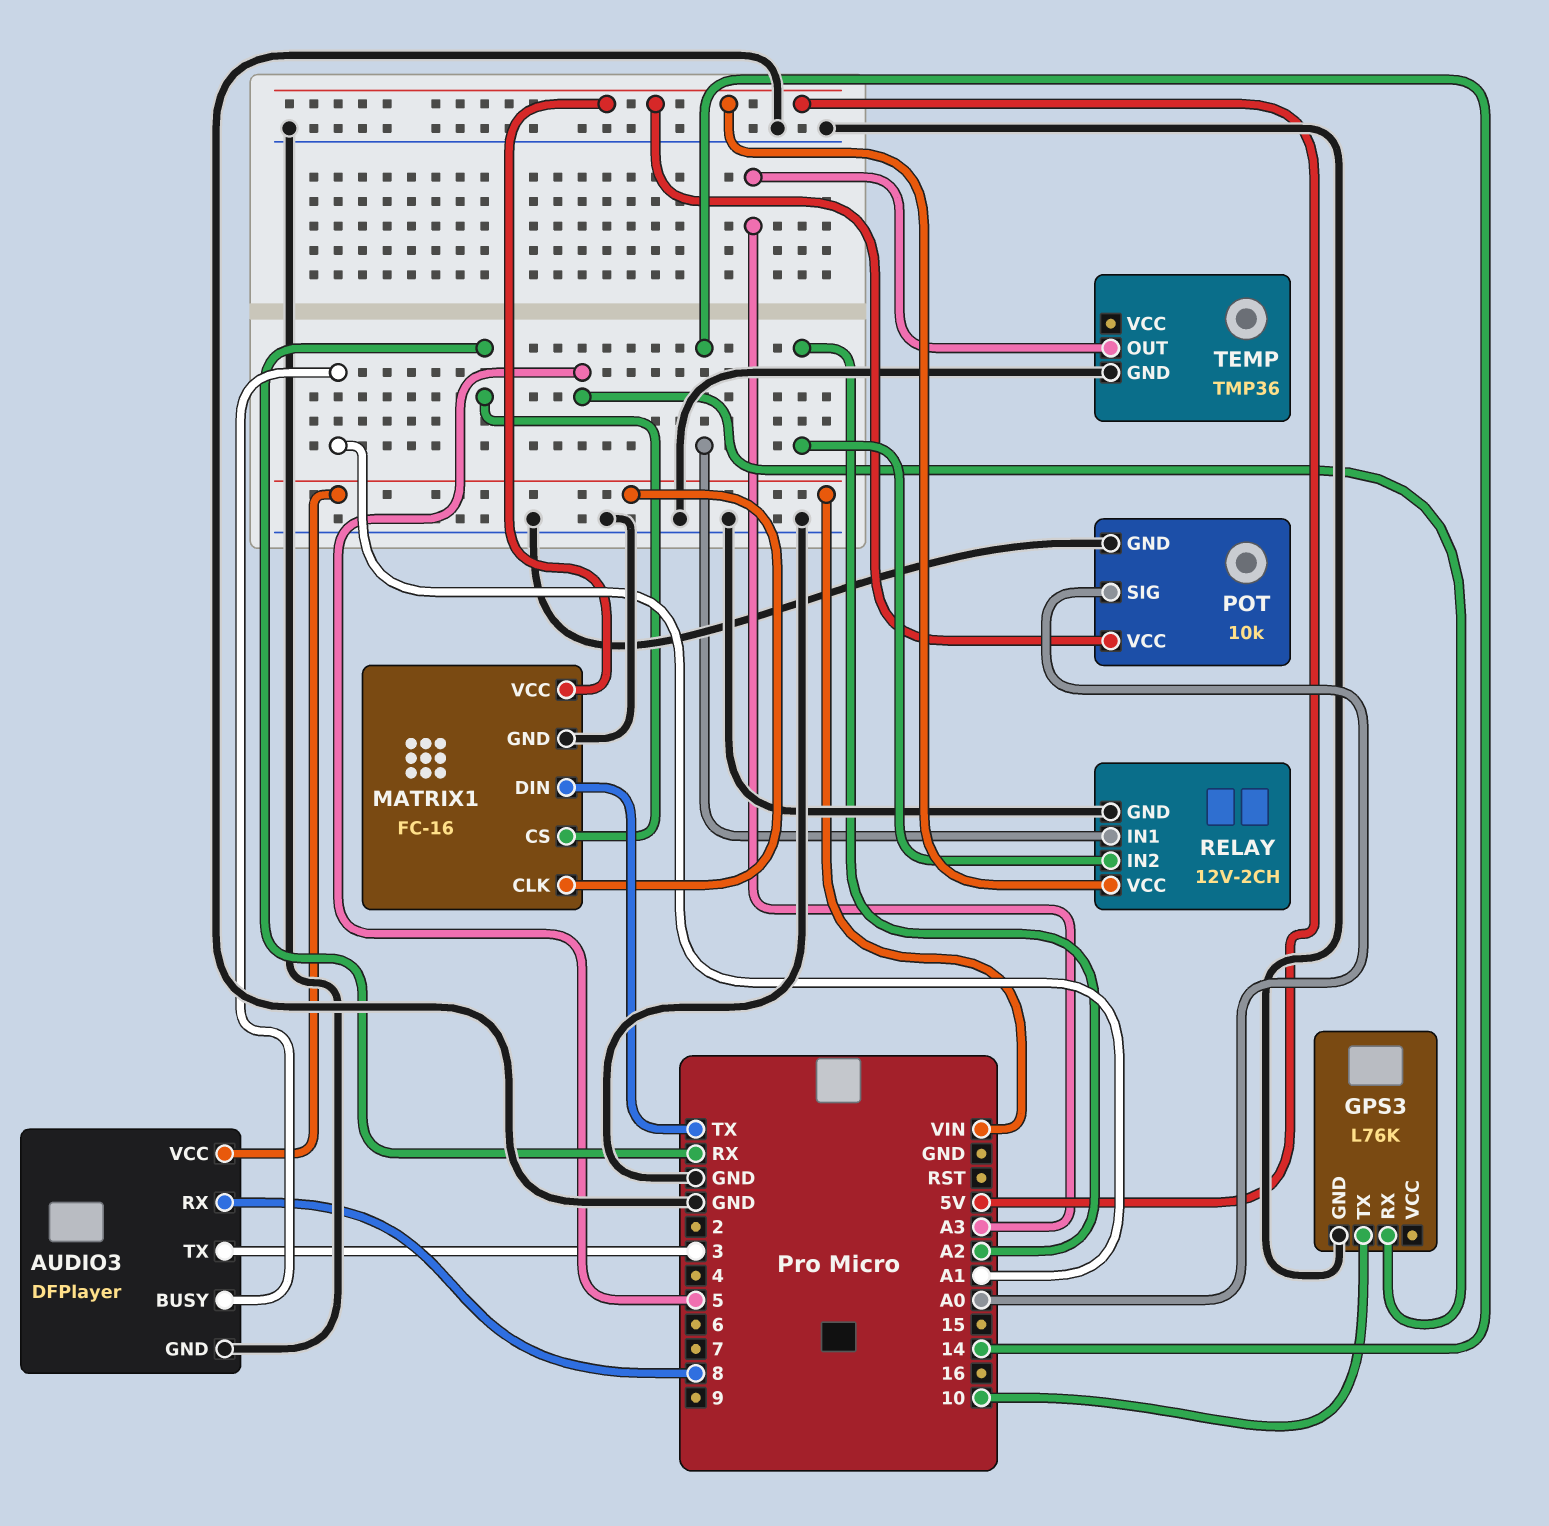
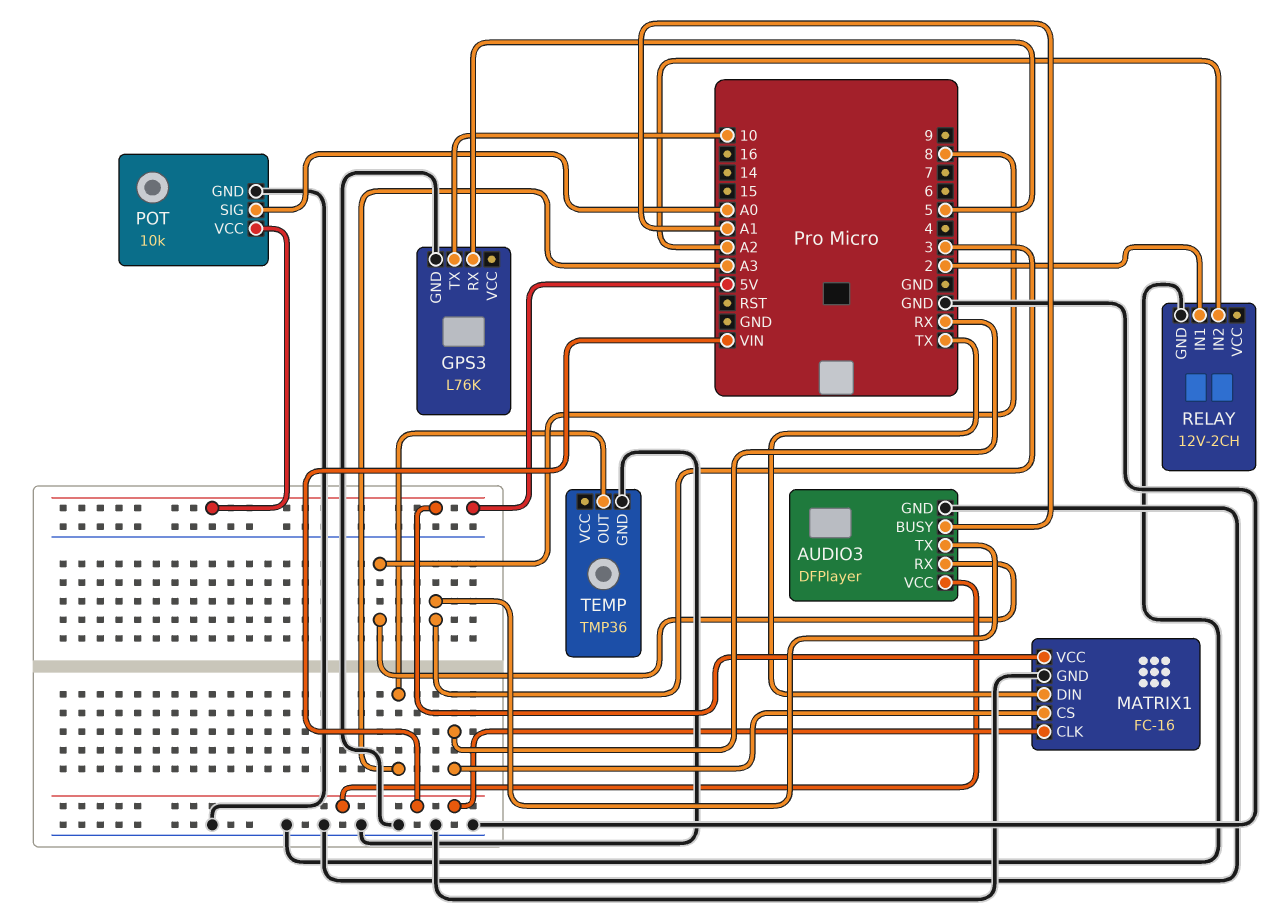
RELAY pin IN1: 14 -> 2
RELAY pin VCC: 5V -> none

